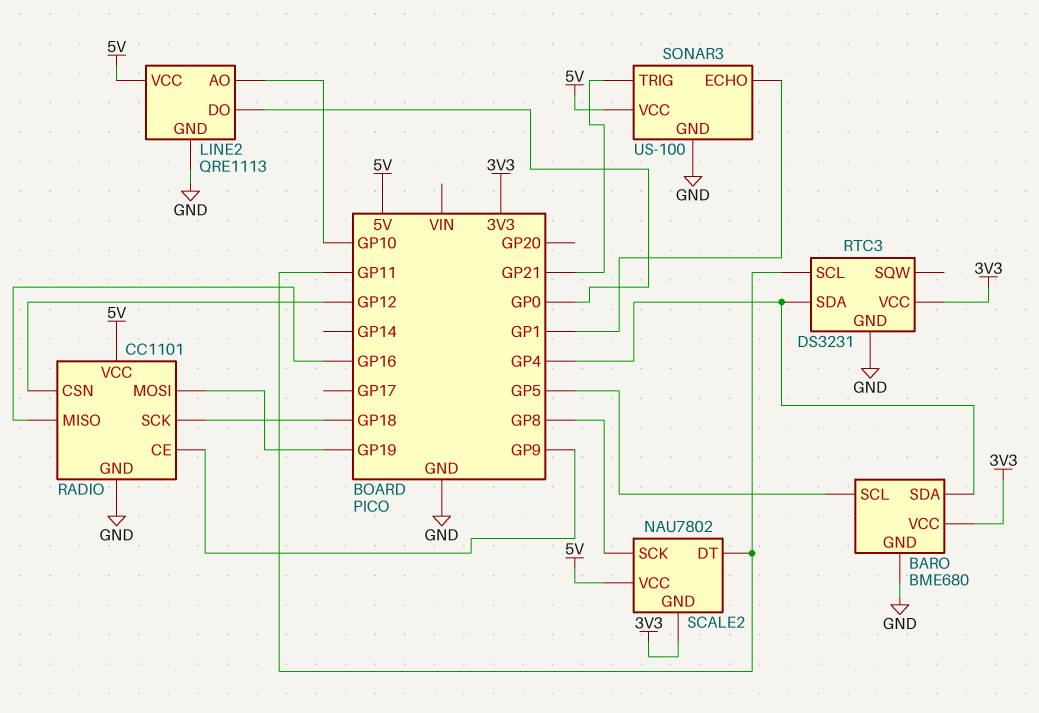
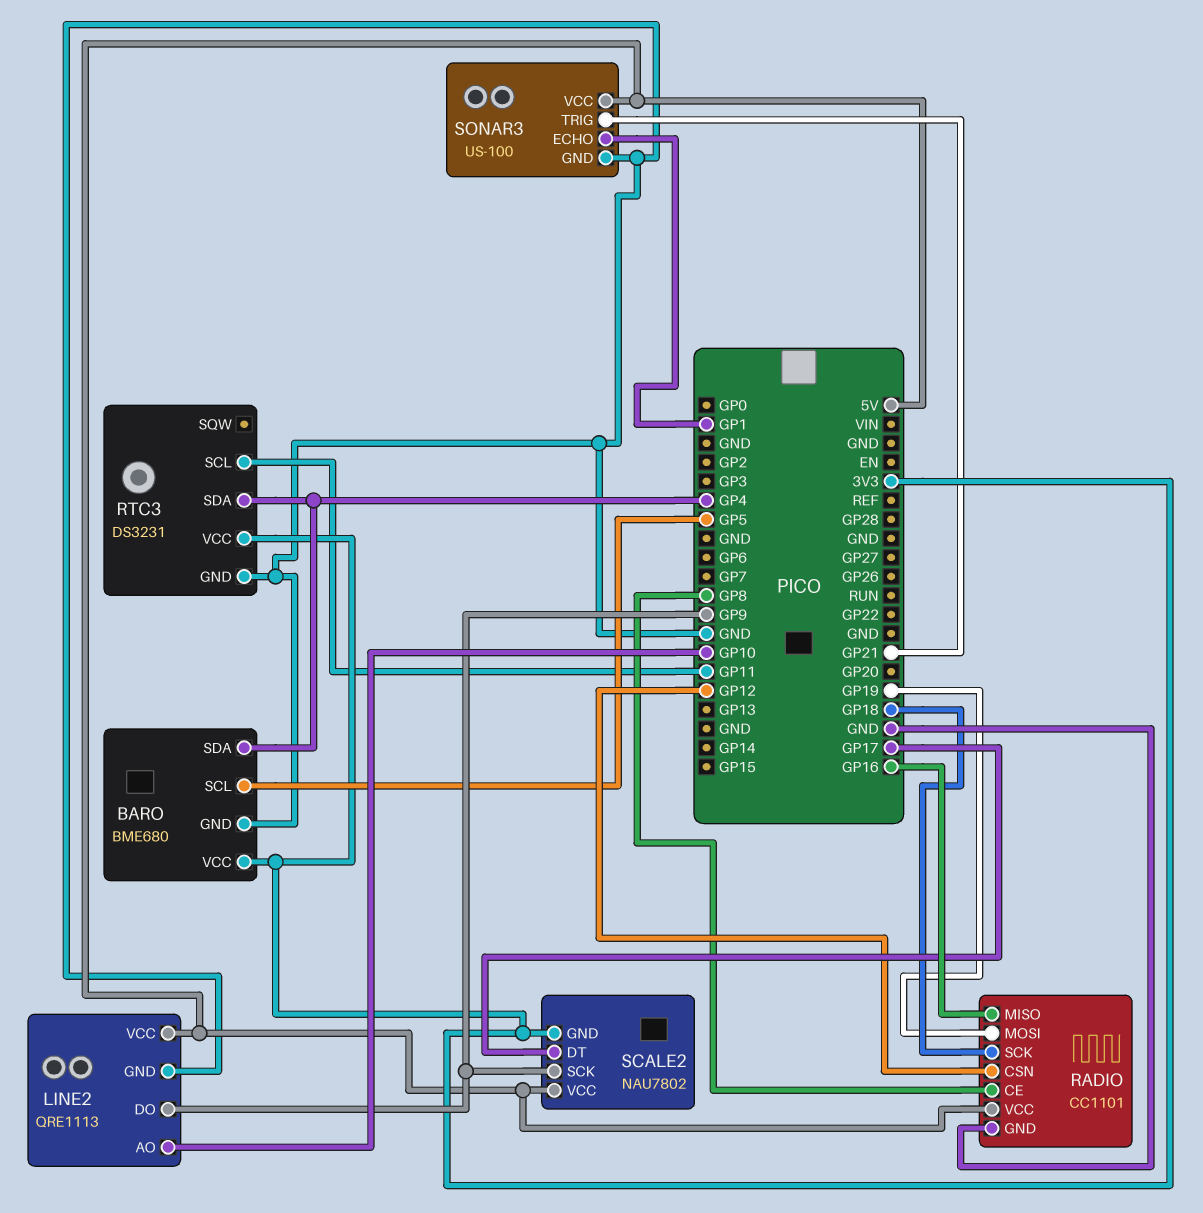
LINE2 pin DO: GP0 -> GP9
RADIO pin CE: GP9 -> GP8
SCALE2 pin DT: GP11 -> GP17
SCALE2 pin SCK: GP8 -> GP9

